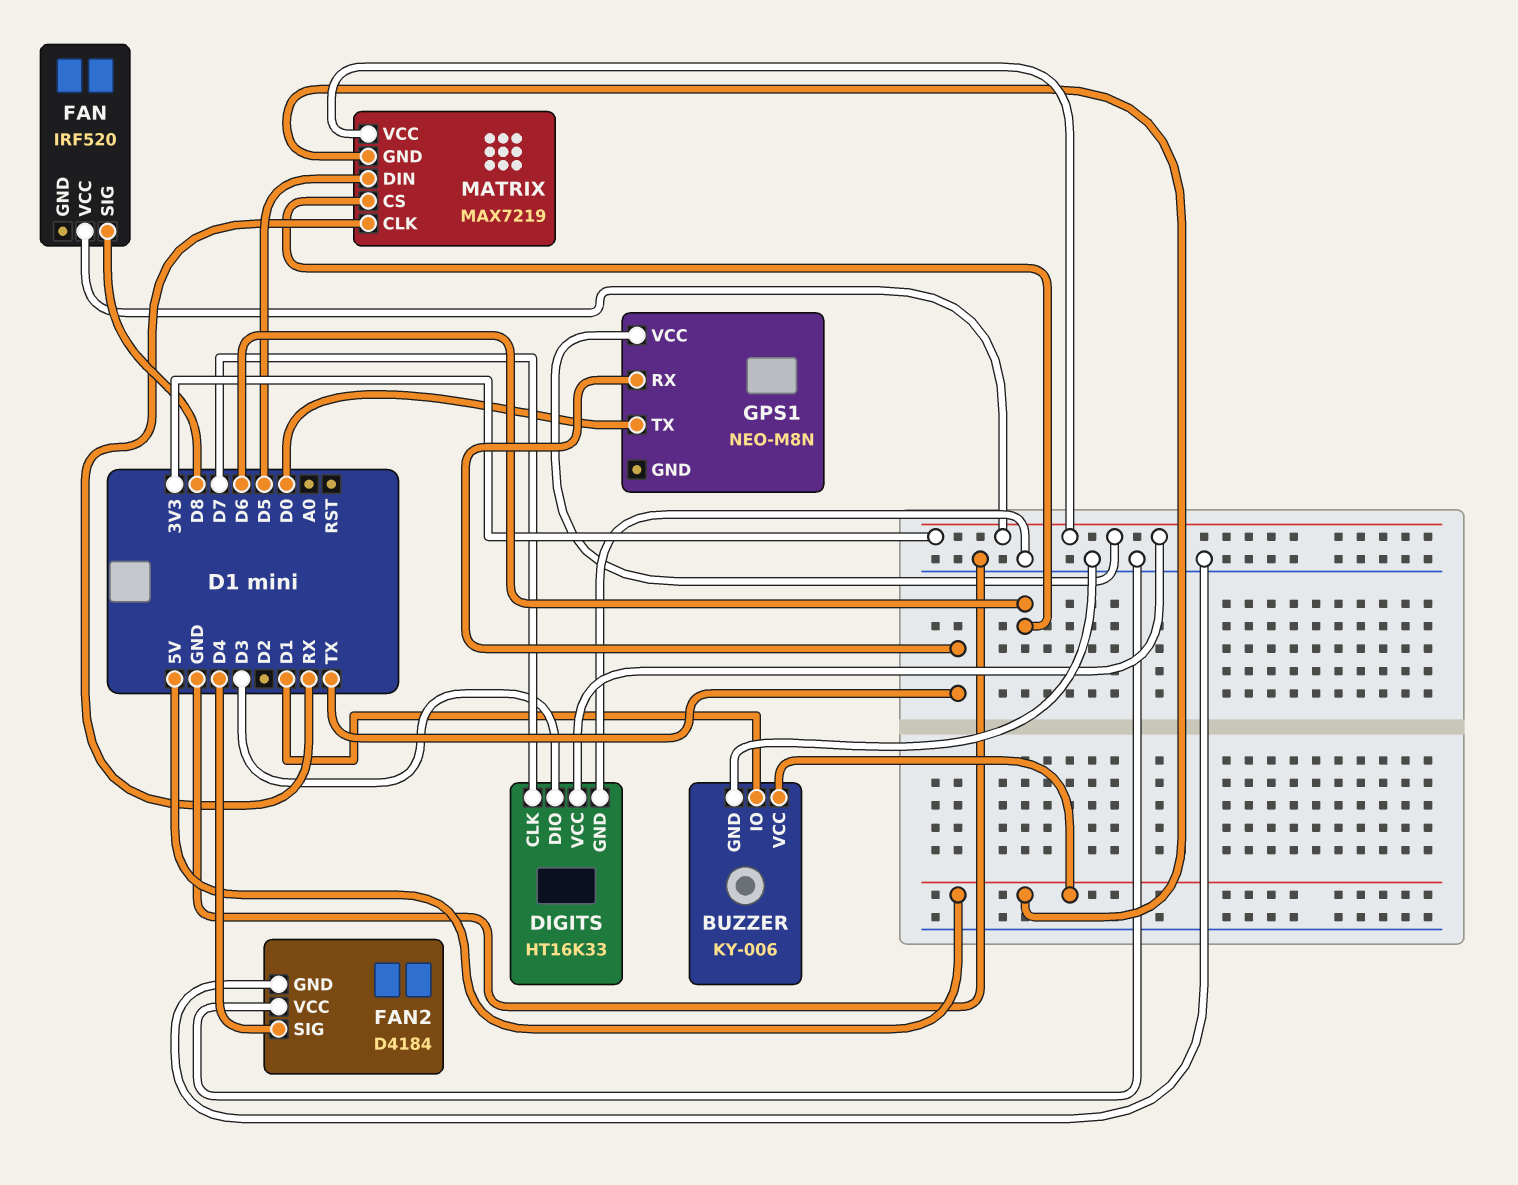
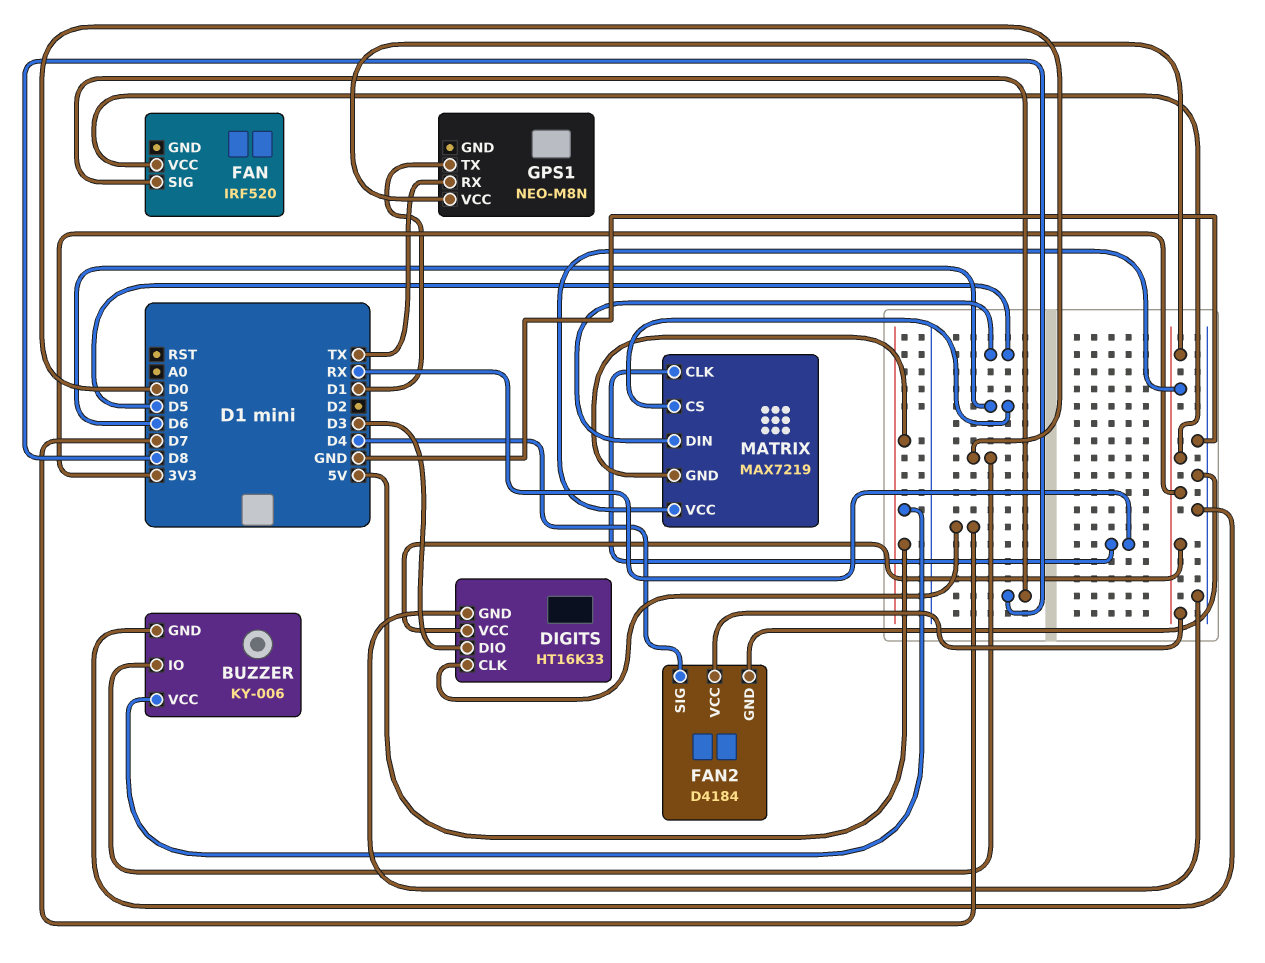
BUZZER pin IO: D1 -> D0
FAN2 pin VCC: GND -> 3V3
GPS1 pin TX: D0 -> D1

